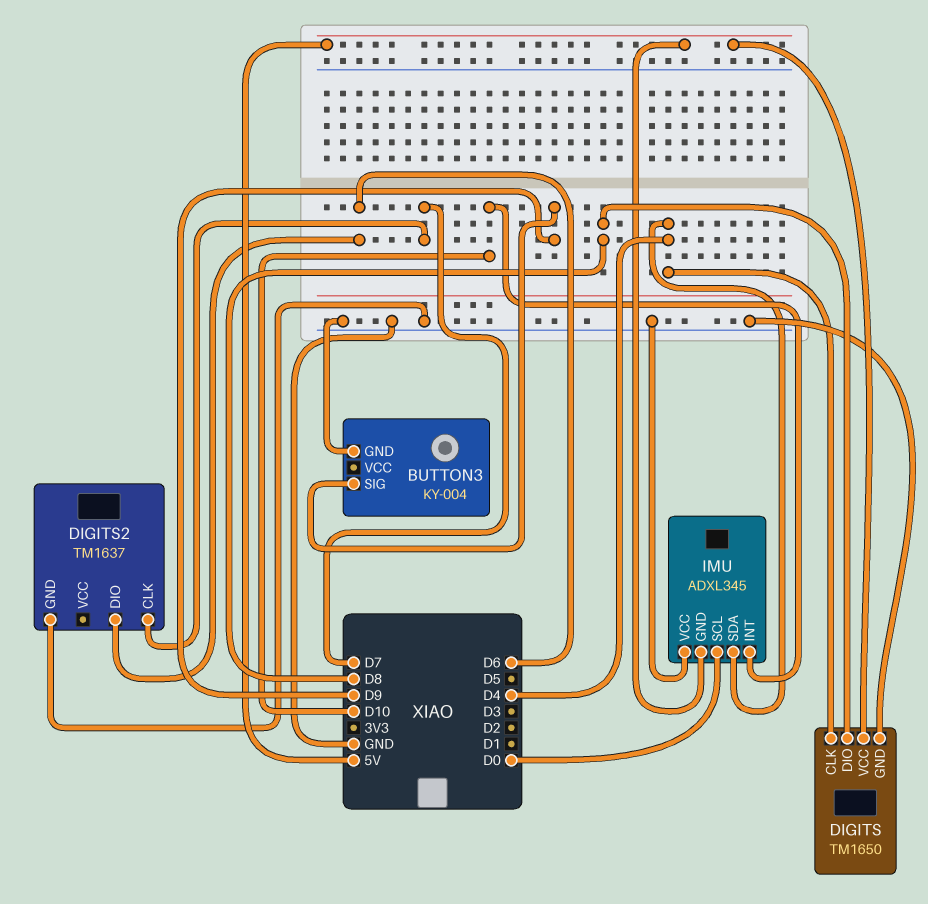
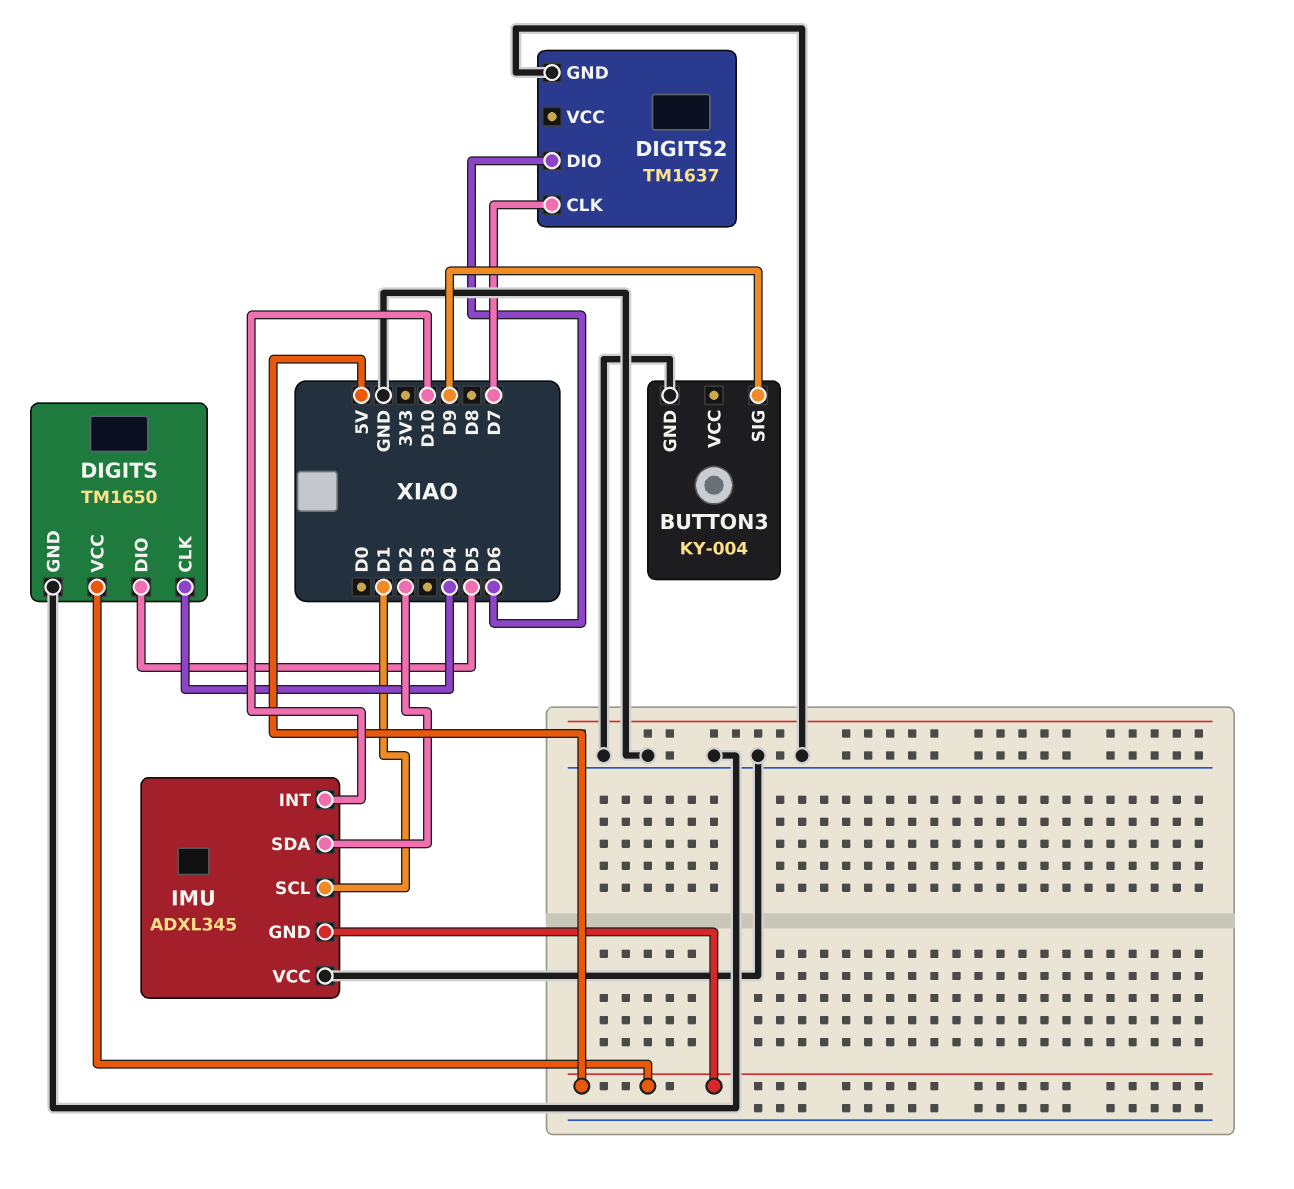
DIGITS pin DIO: D8 -> D5
IMU pin SCL: D0 -> D1
IMU pin SDA: D4 -> D2

